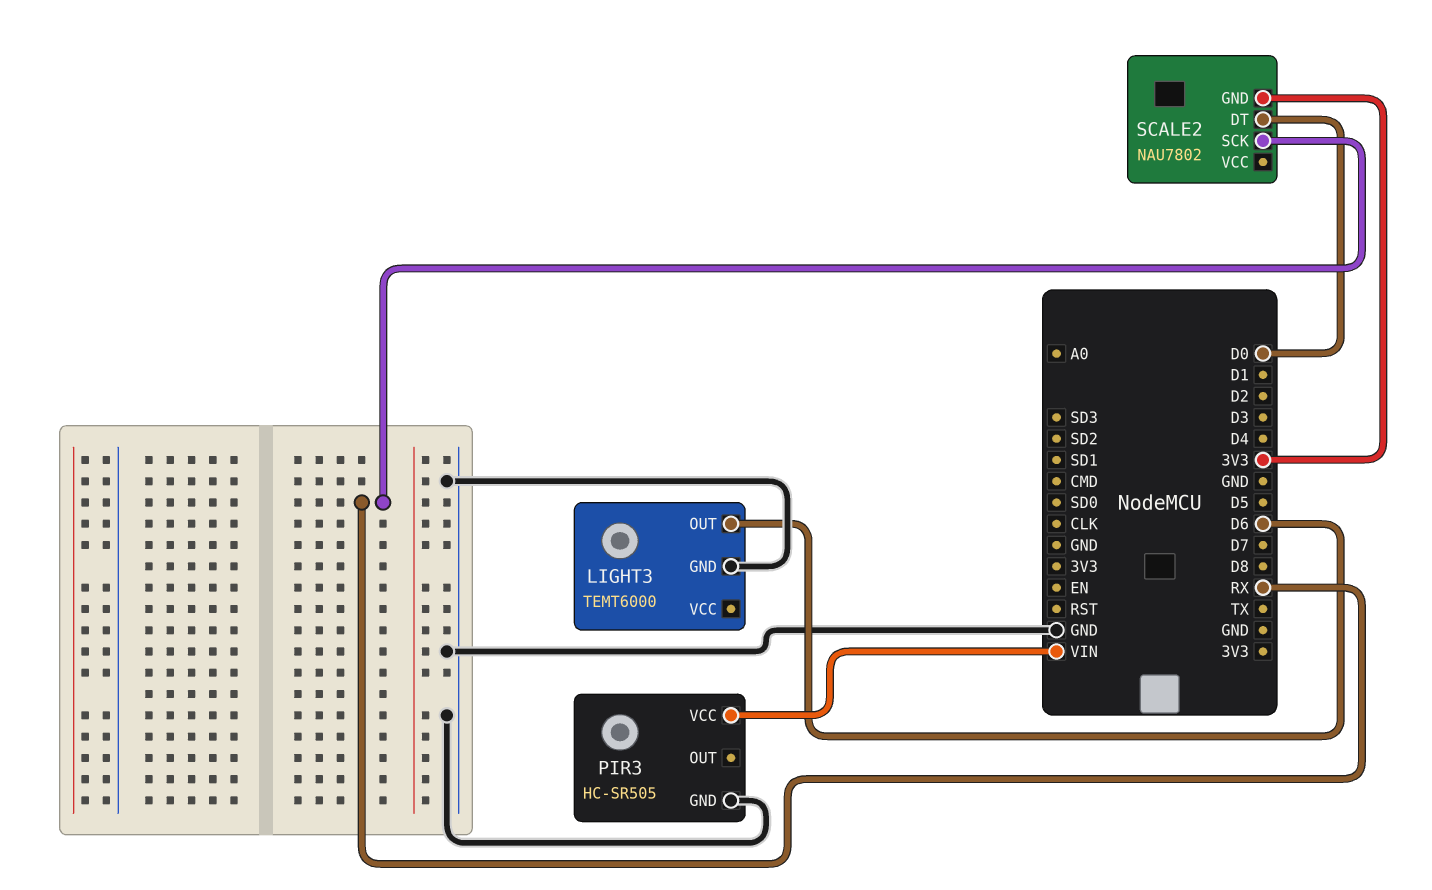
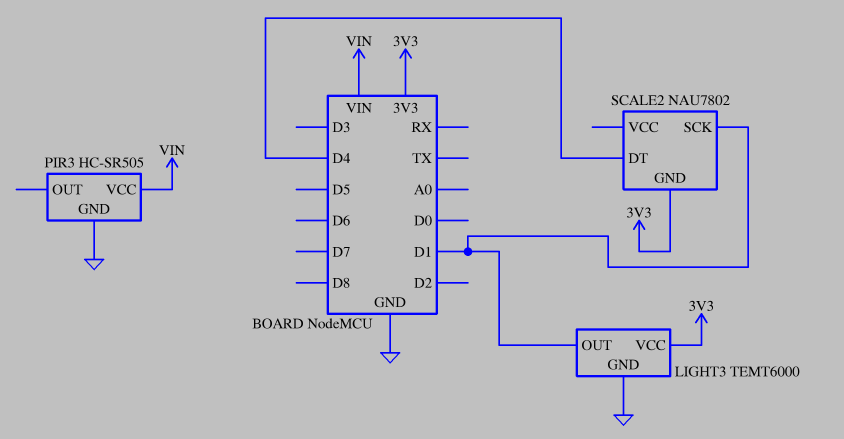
LIGHT3 pin OUT: D6 -> D1
LIGHT3 pin VCC: none -> 3V3
SCALE2 pin DT: D0 -> D4
SCALE2 pin SCK: RX -> D1

